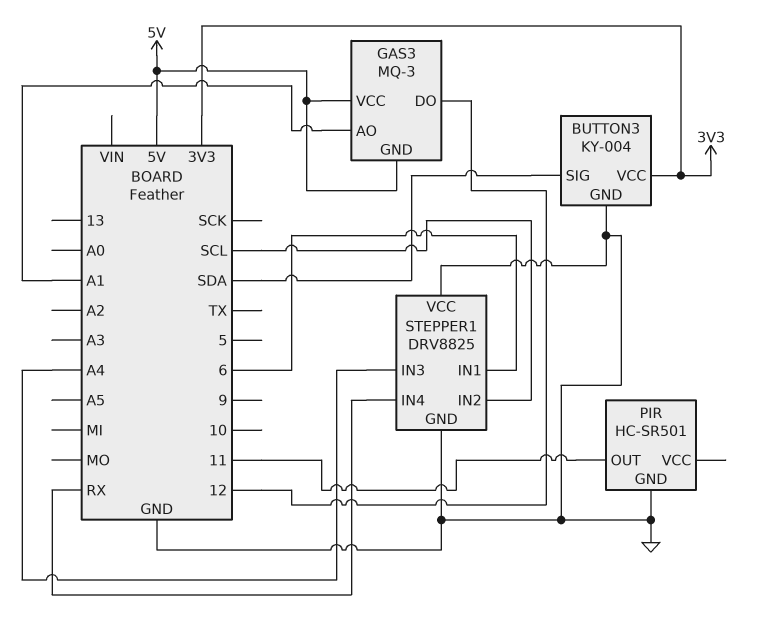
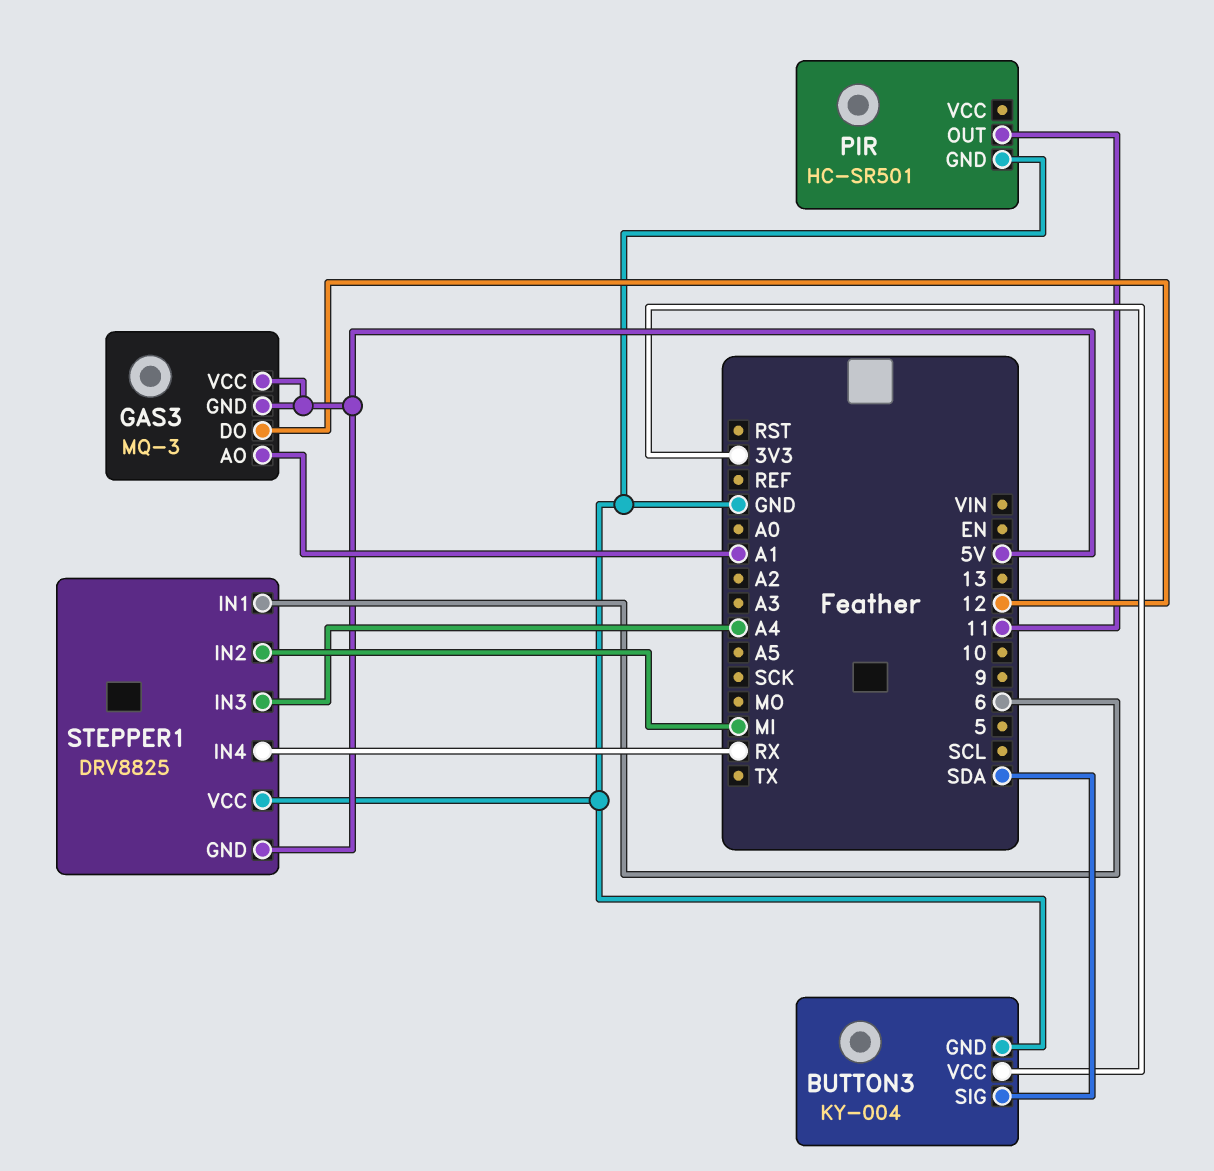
STEPPER1 pin GND: GND -> 5V
STEPPER1 pin IN2: SCL -> MI

